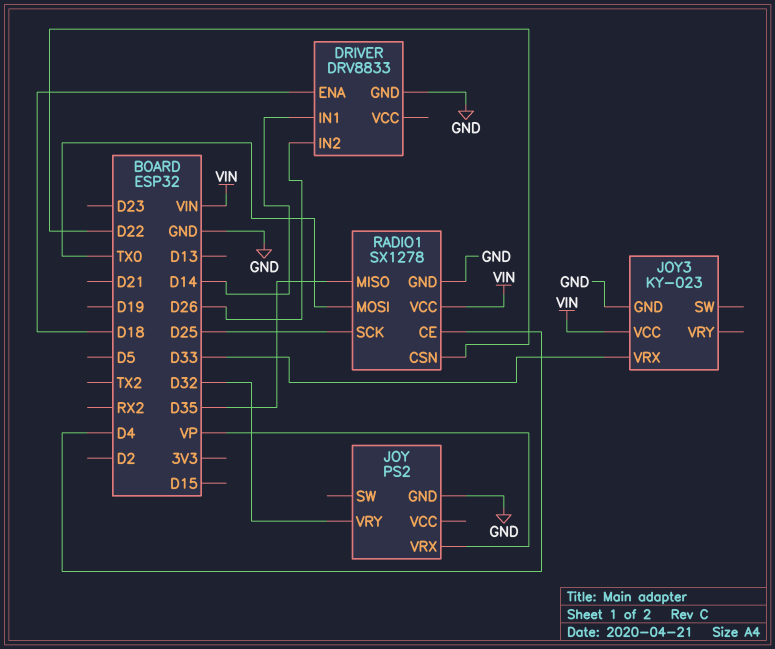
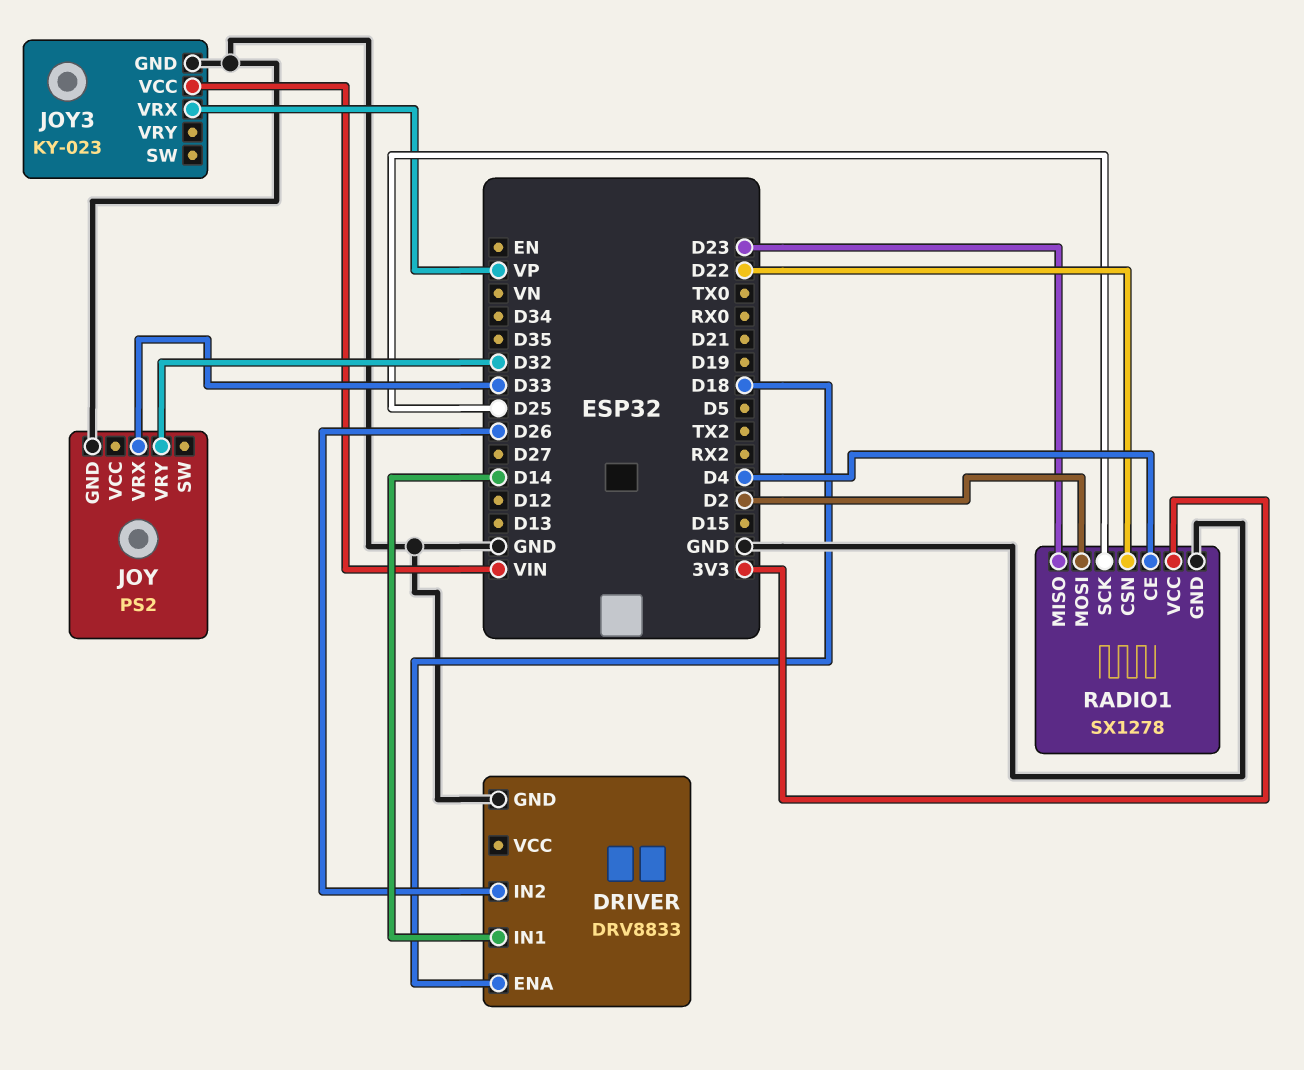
JOY pin VRX: VP -> D33
JOY3 pin VRX: D33 -> VP
RADIO1 pin MISO: D35 -> D23
RADIO1 pin MOSI: TX0 -> D2
RADIO1 pin VCC: VIN -> 3V3

